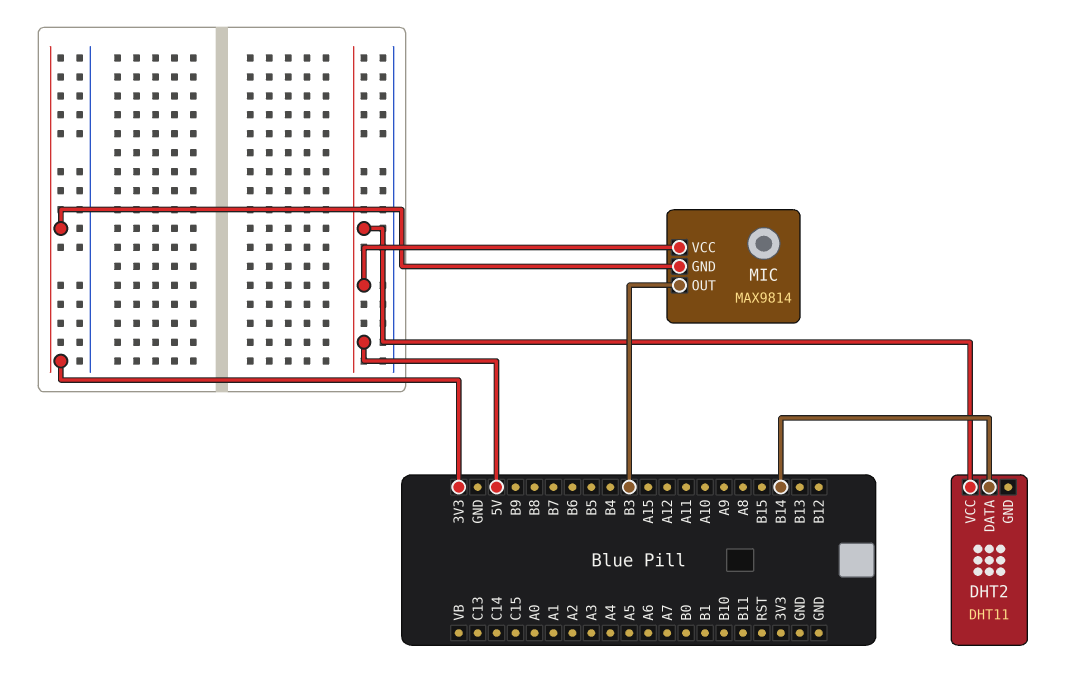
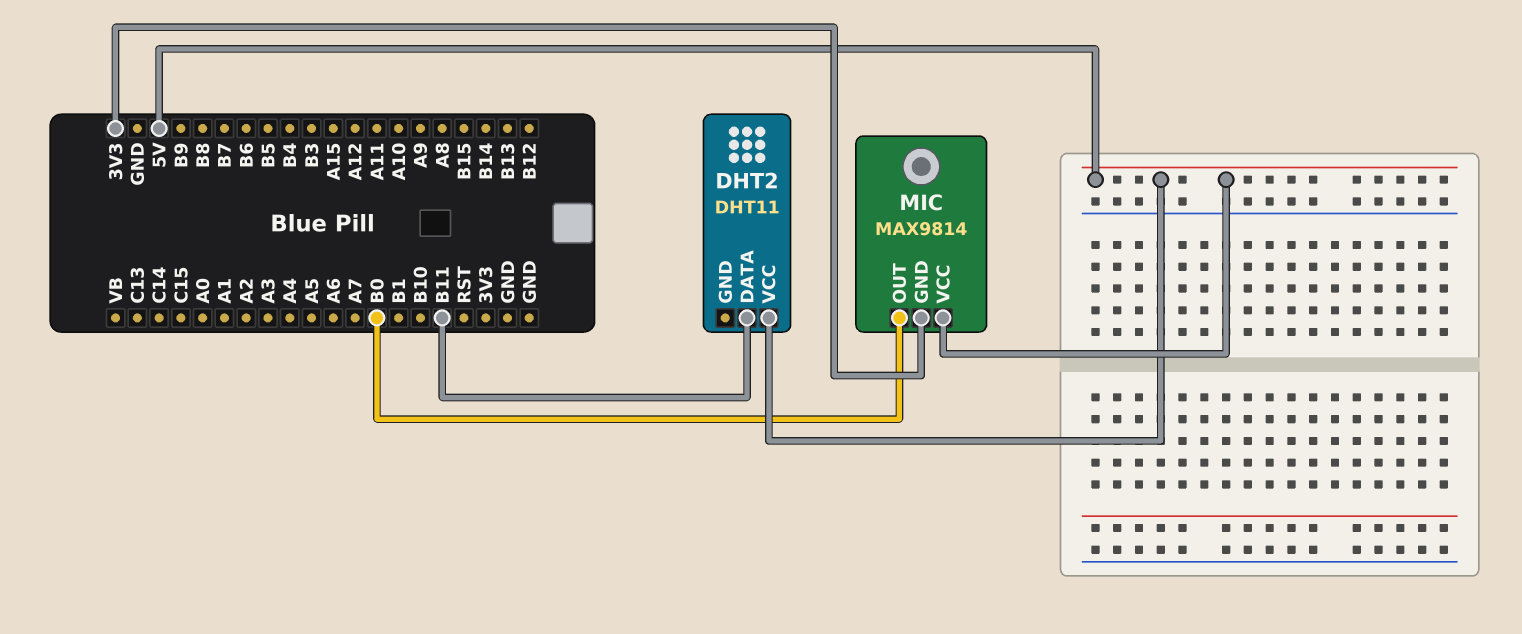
DHT2 pin DATA: B14 -> B11
MIC pin OUT: B3 -> B0

